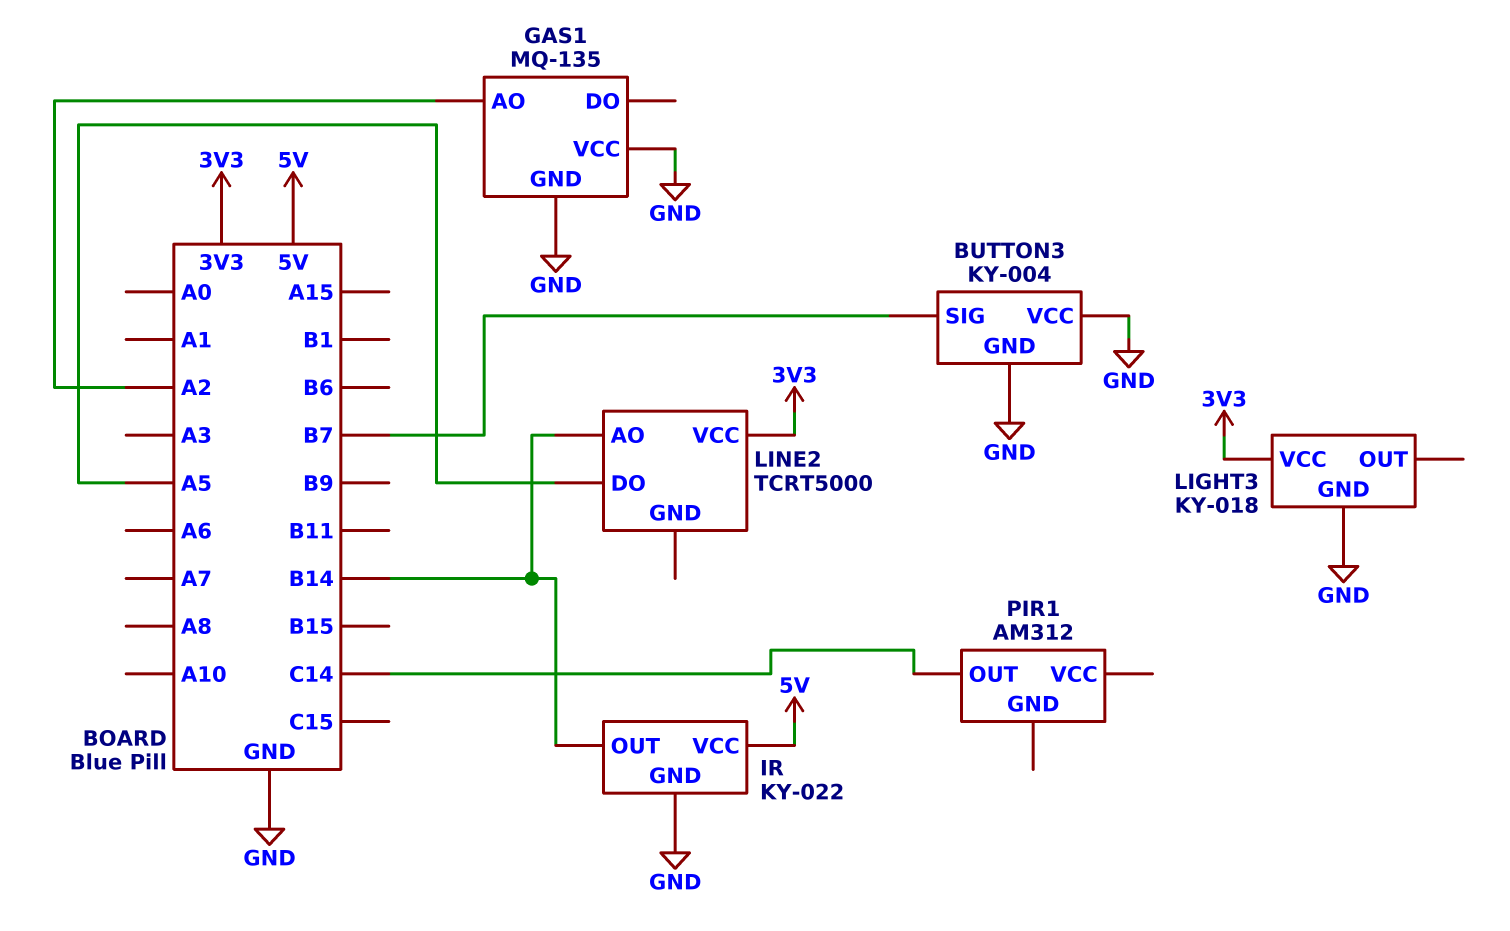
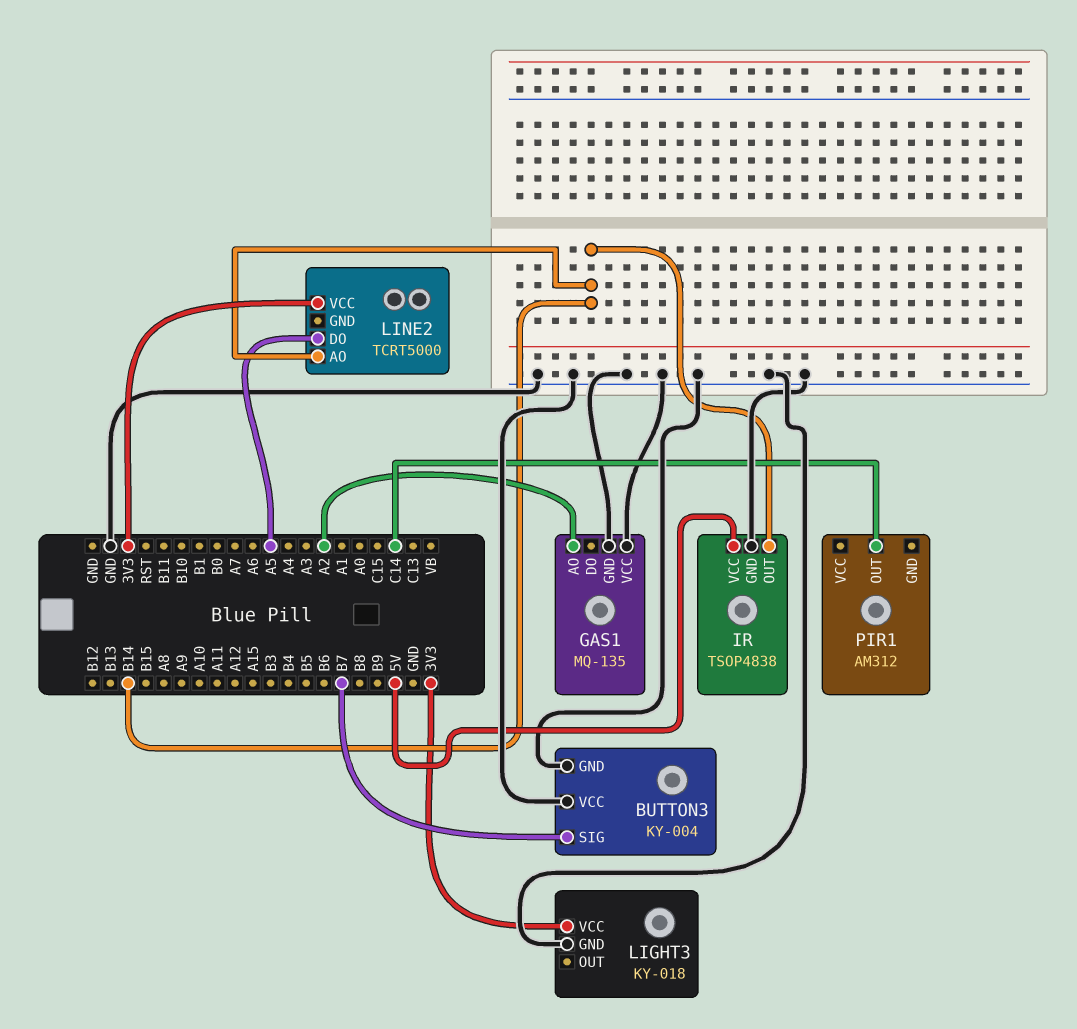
IR: KY-022 -> TSOP4838

